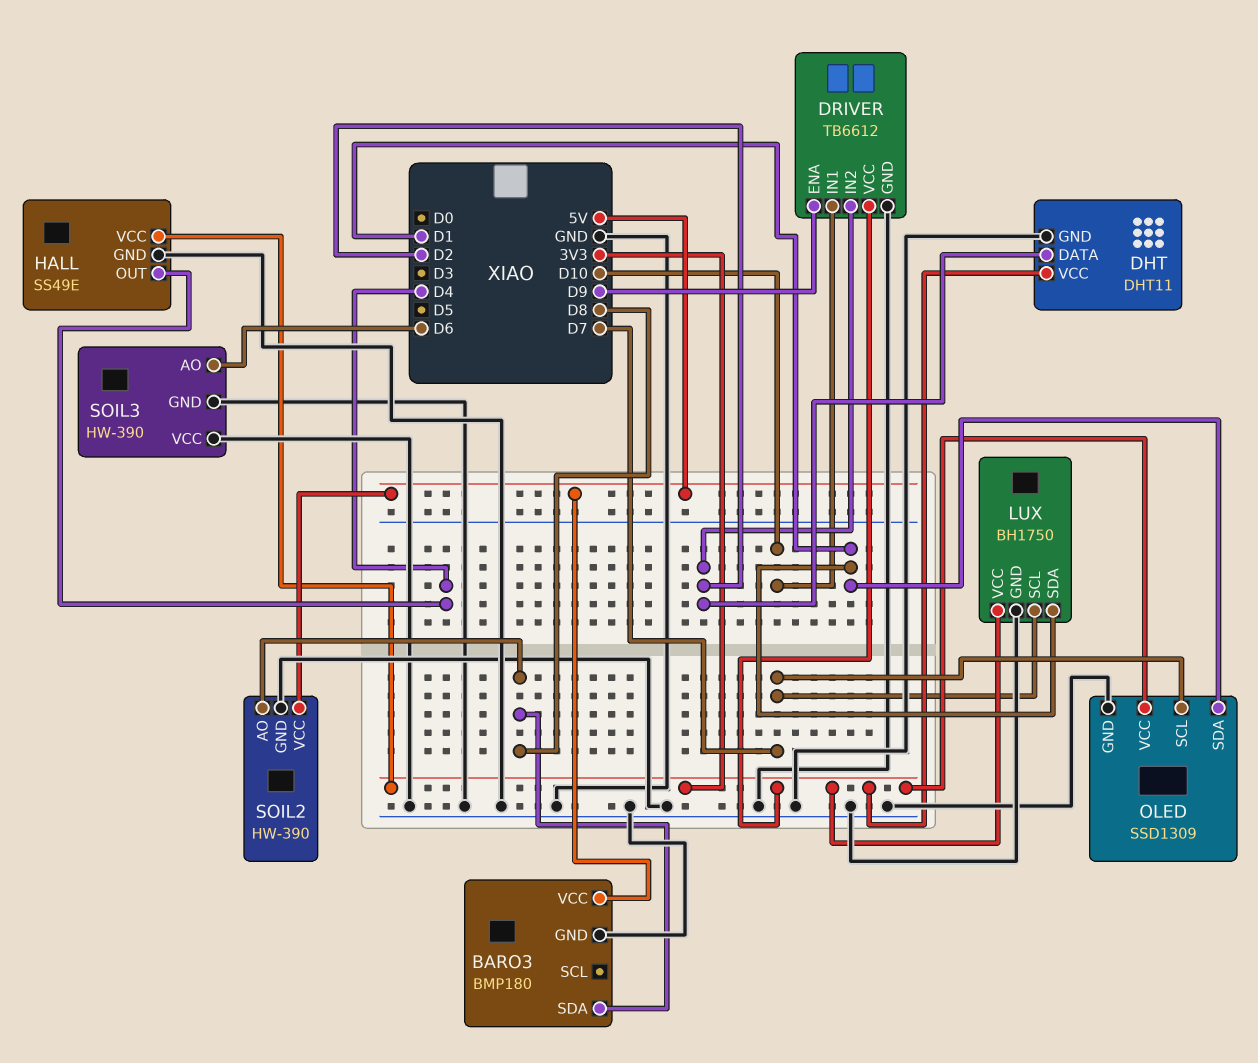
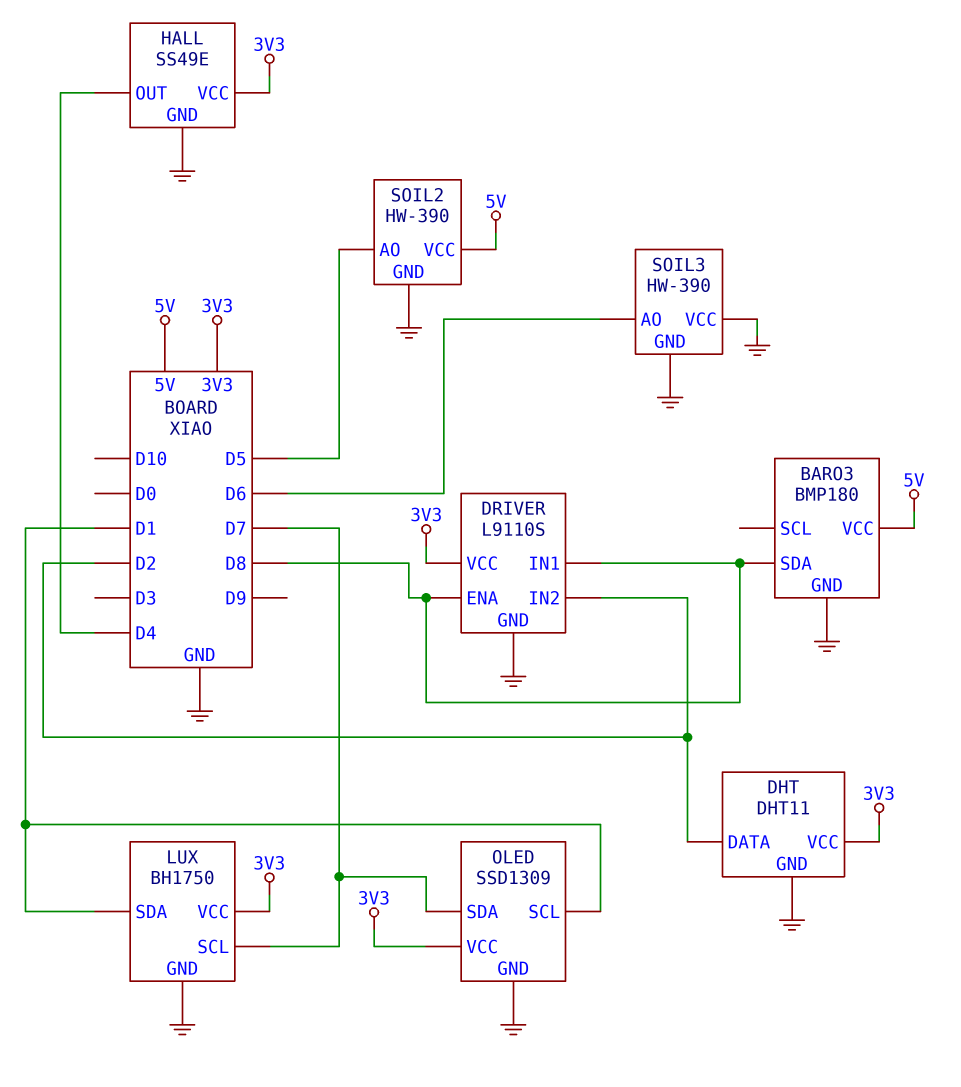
DRIVER: TB6612 -> L9110S
DRIVER pin ENA: D9 -> D8
DRIVER pin IN1: D10 -> D8
OLED pin SCL: D7 -> D1
OLED pin SDA: D1 -> D7
SOIL2 pin AO: D8 -> D5

